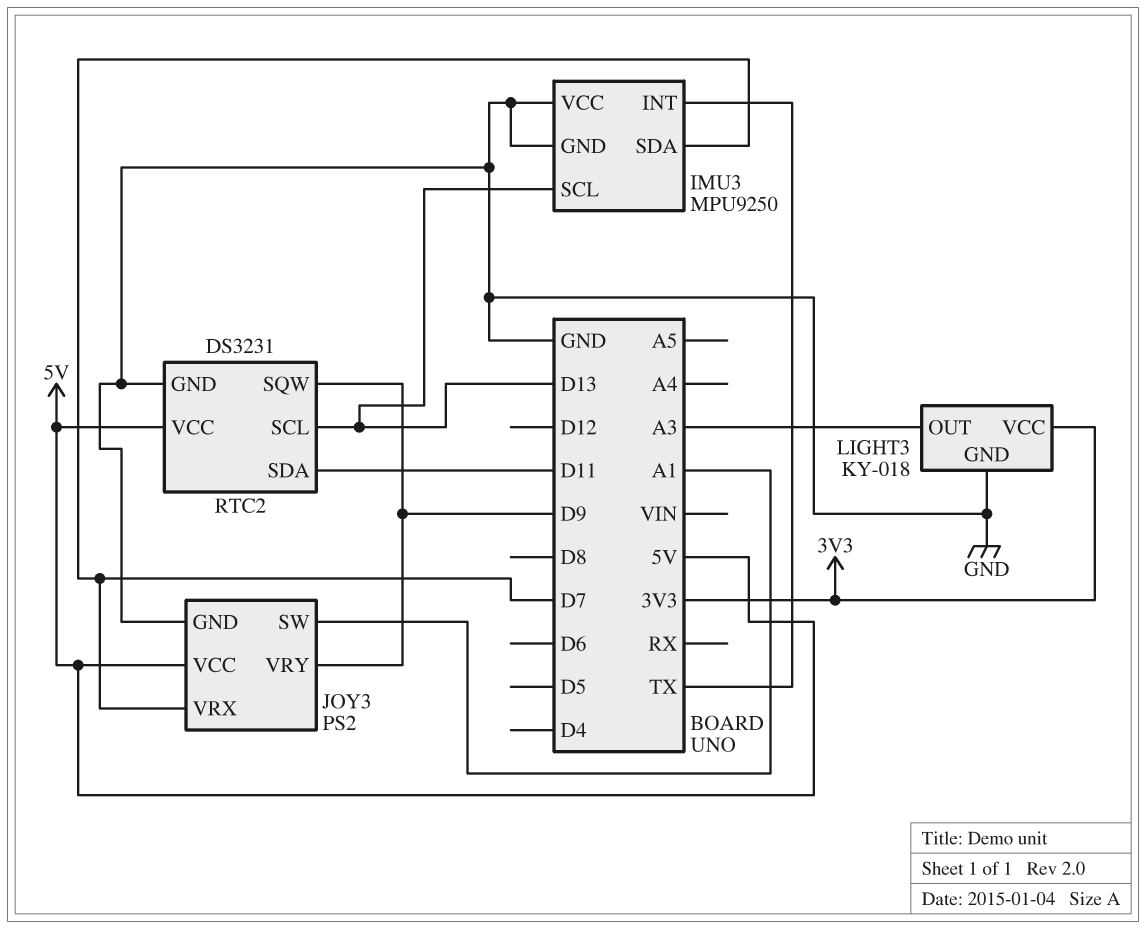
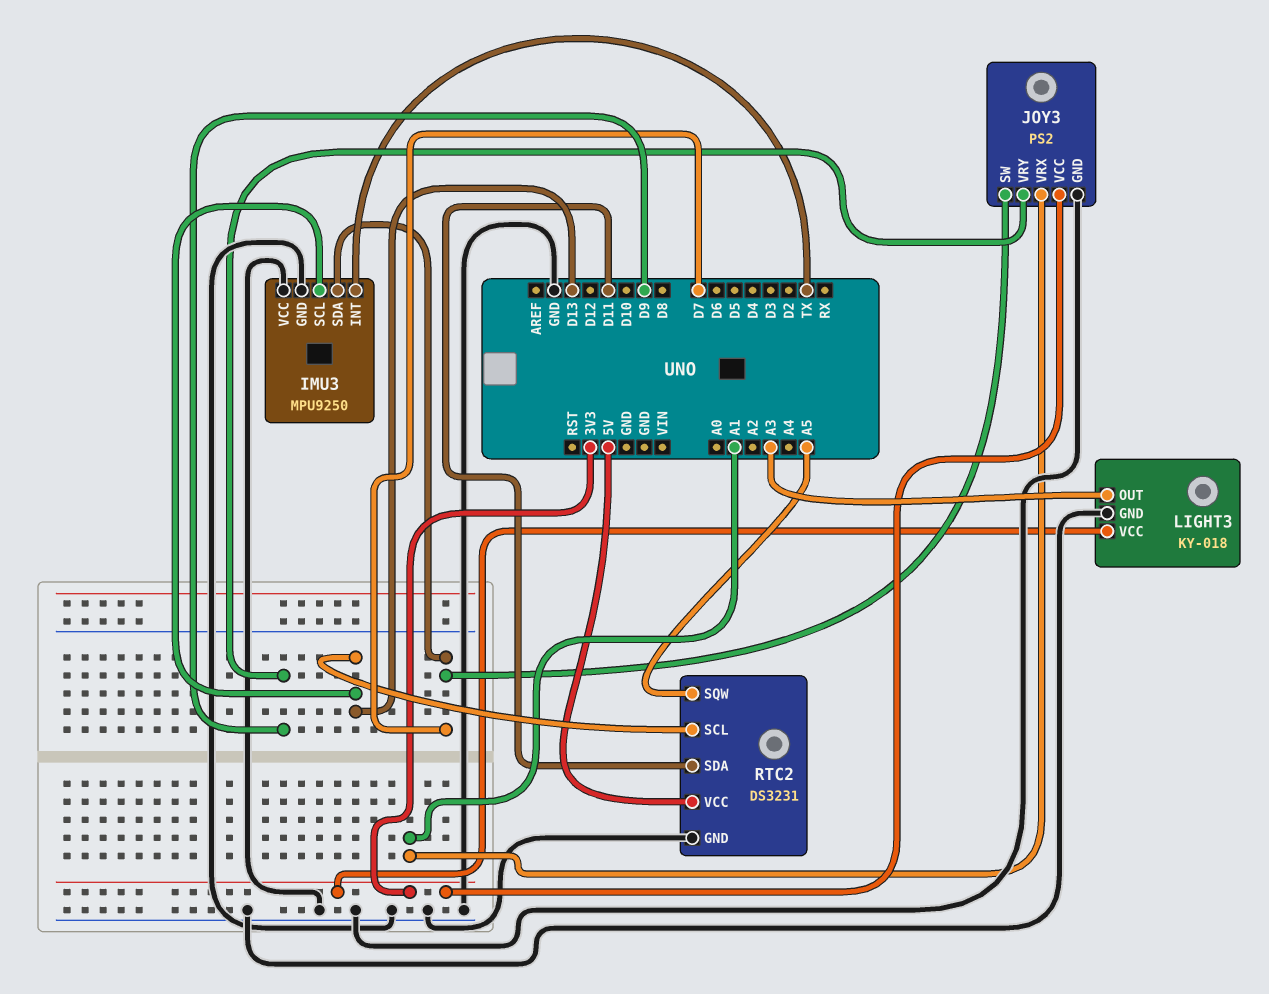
JOY3 pin SW: A1 -> D7
JOY3 pin VCC: 5V -> 3V3
JOY3 pin VRX: D7 -> A1
RTC2 pin SQW: D9 -> A5

